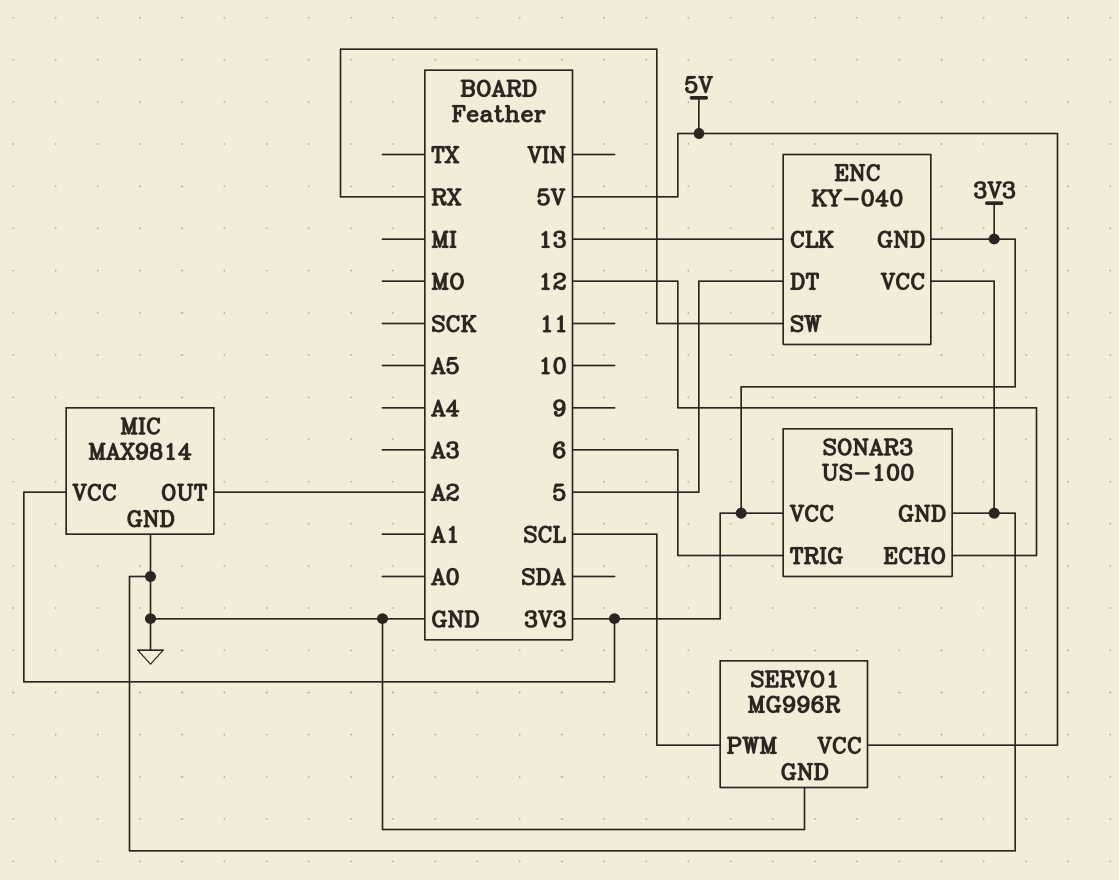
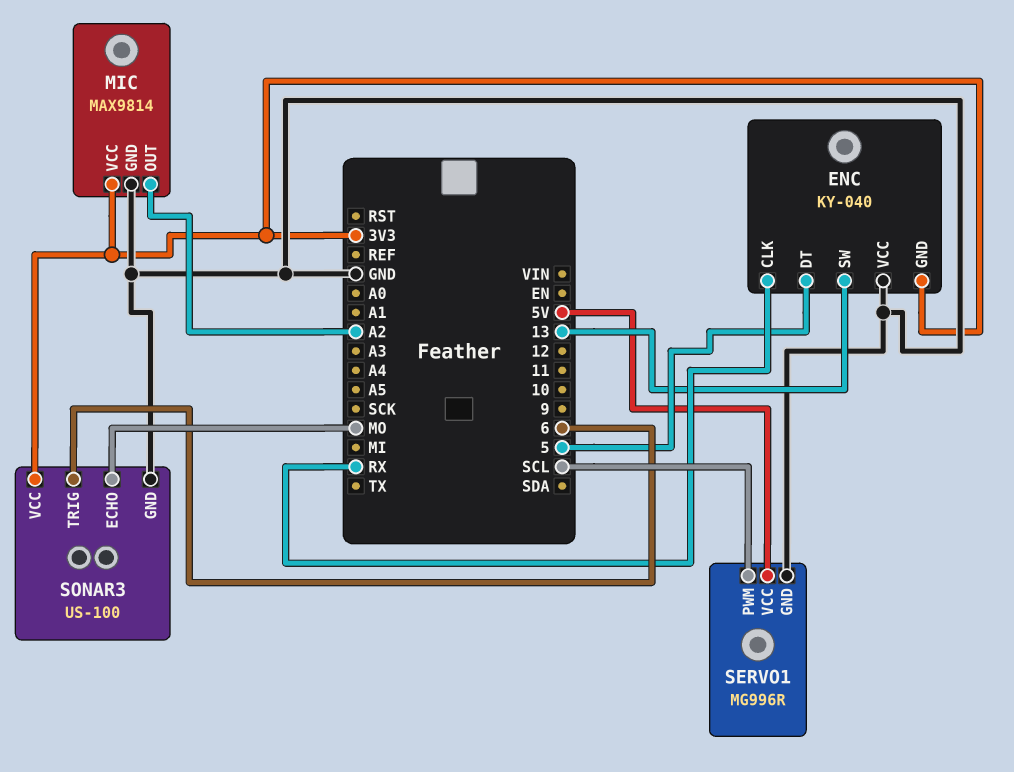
ENC pin CLK: 13 -> RX
ENC pin SW: RX -> 13
SONAR3 pin ECHO: 12 -> MO

